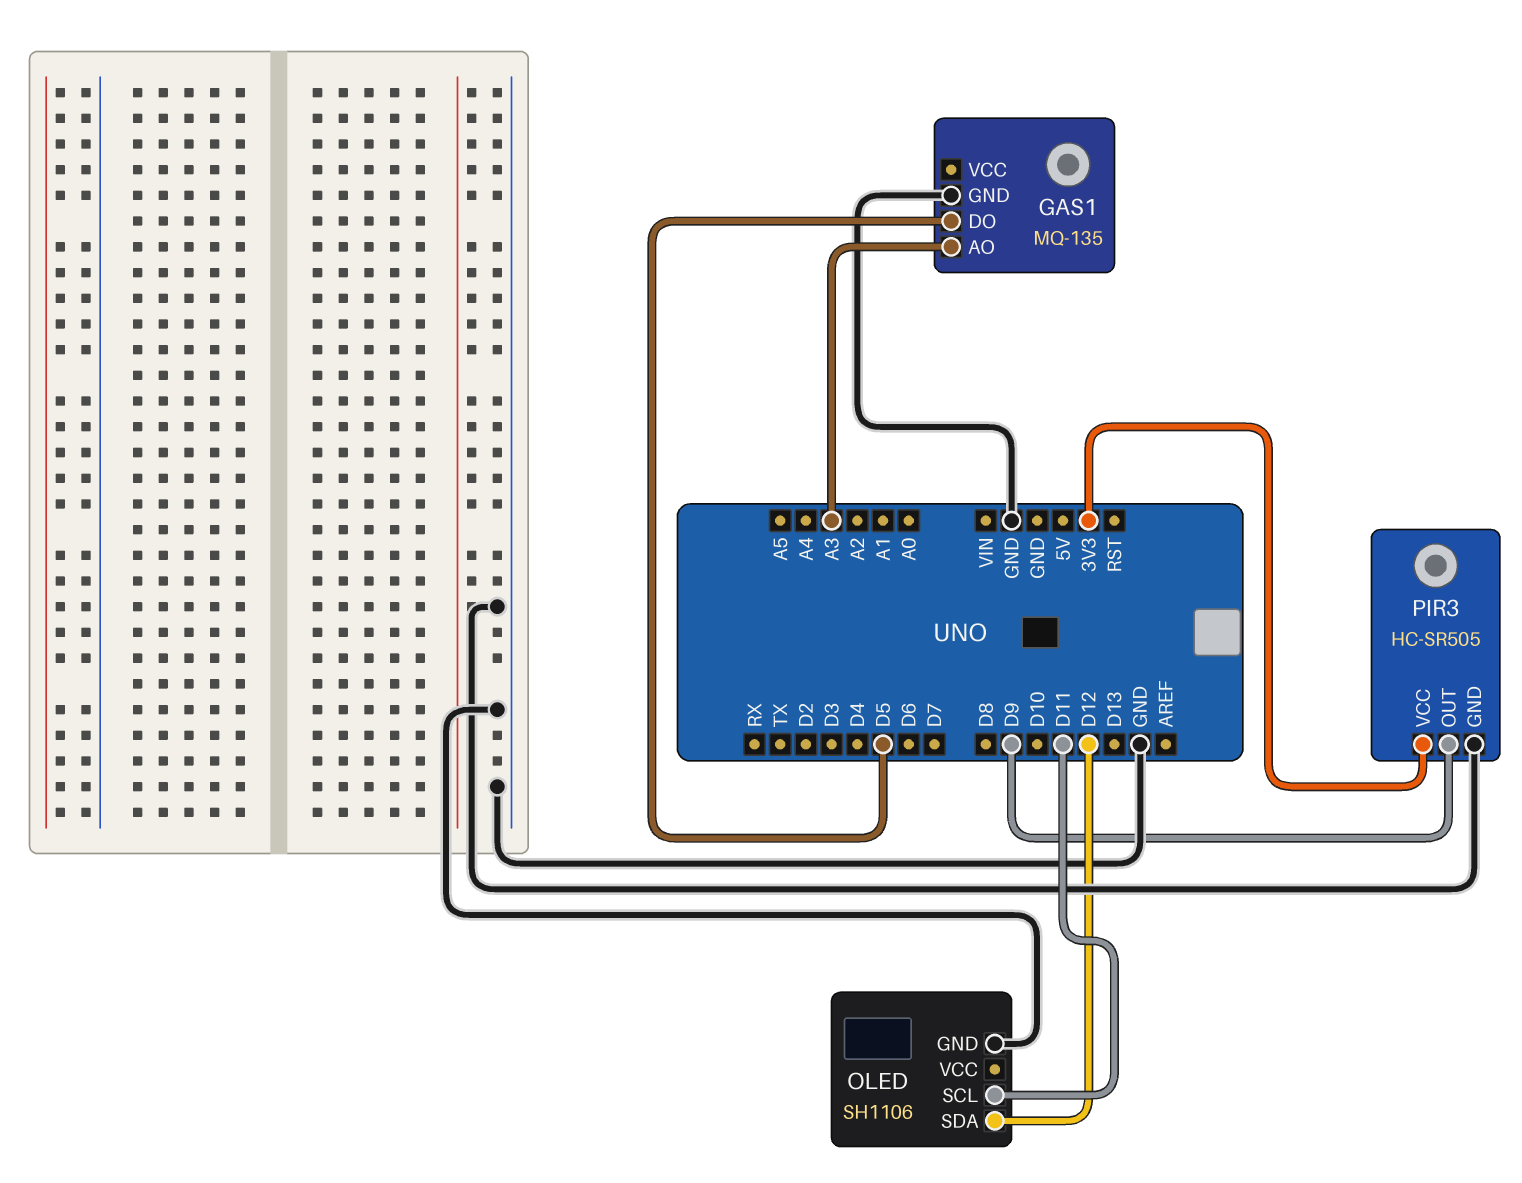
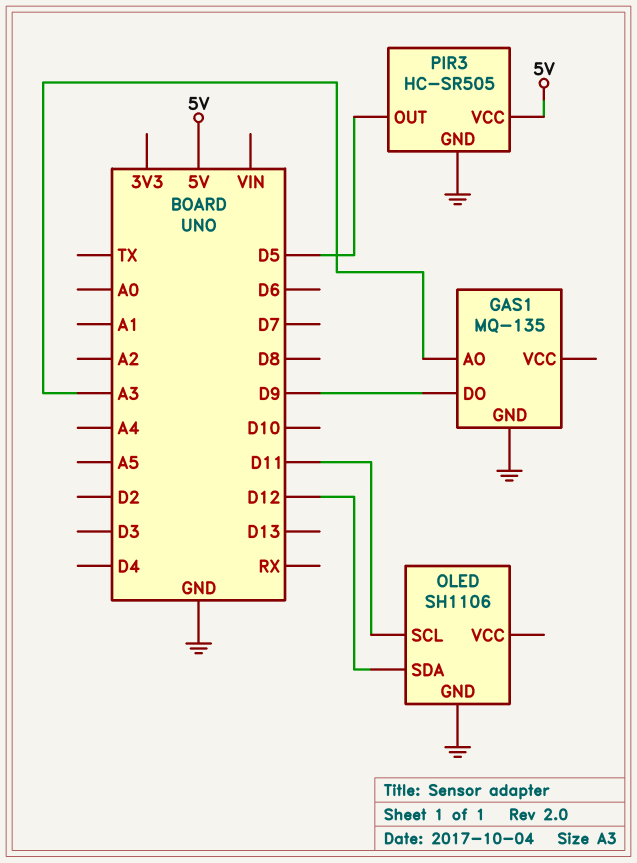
GAS1 pin DO: D5 -> D9
PIR3 pin OUT: D9 -> D5
PIR3 pin VCC: 3V3 -> 5V

